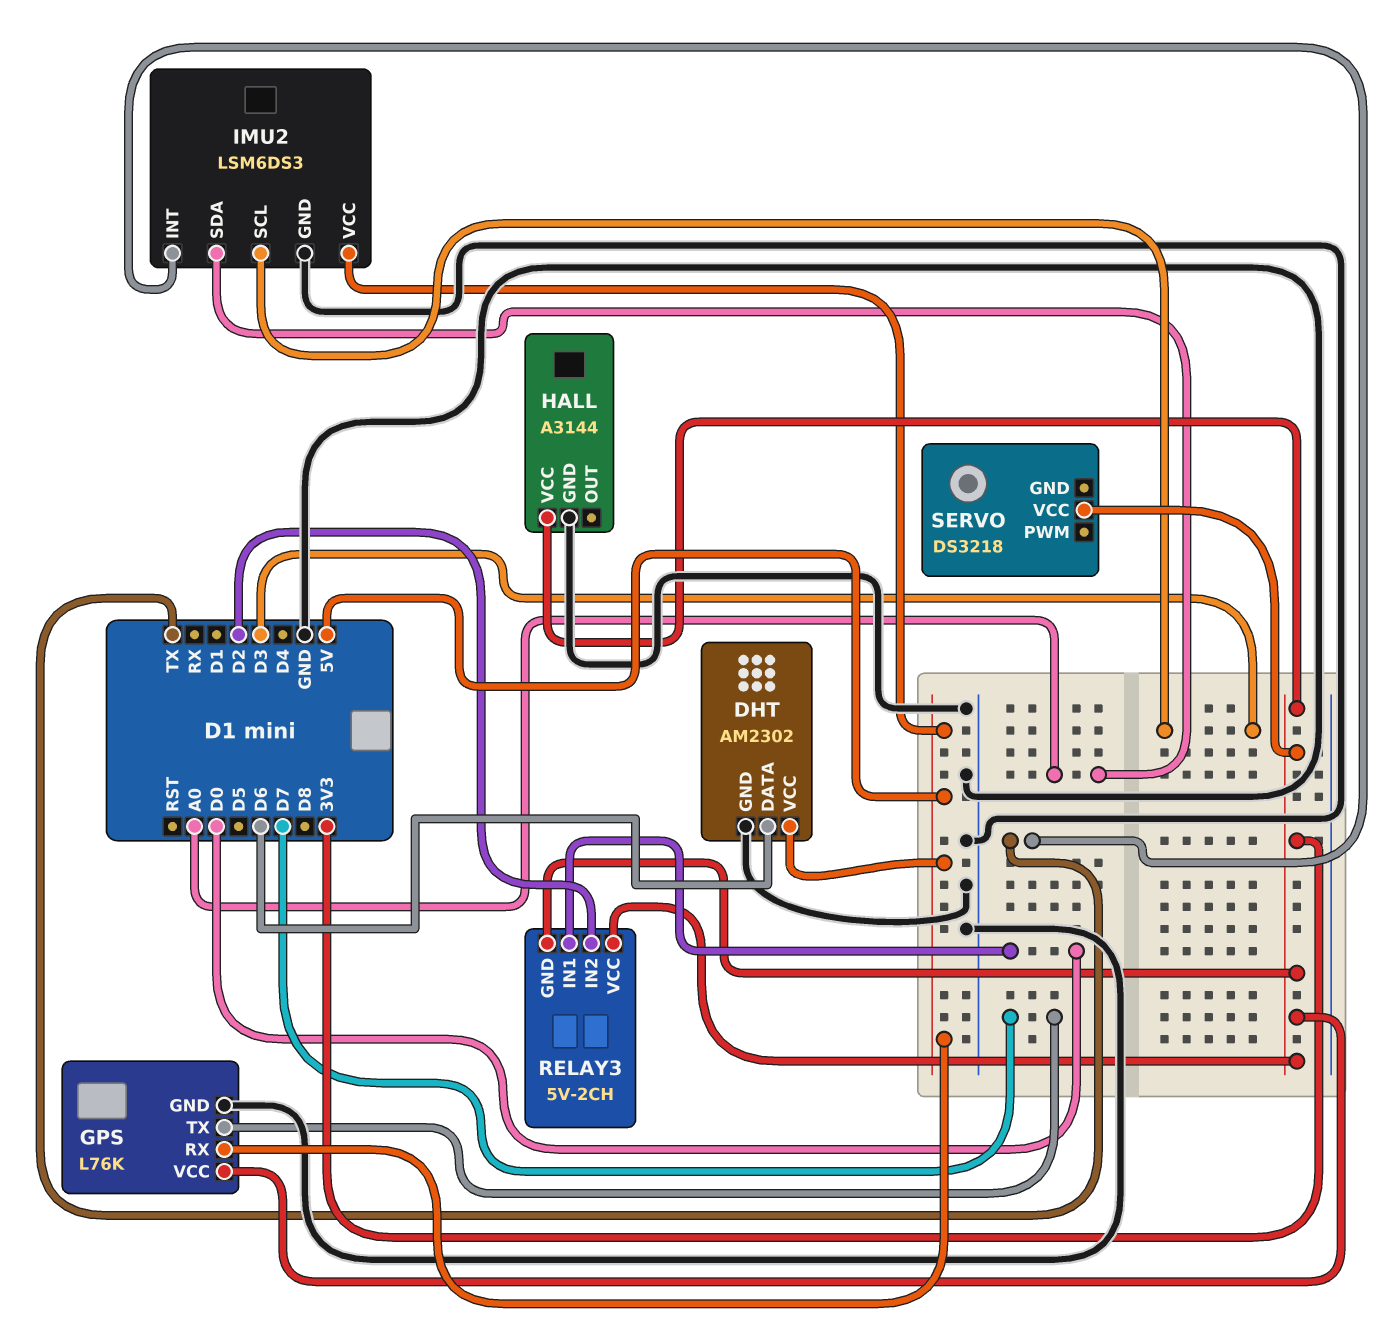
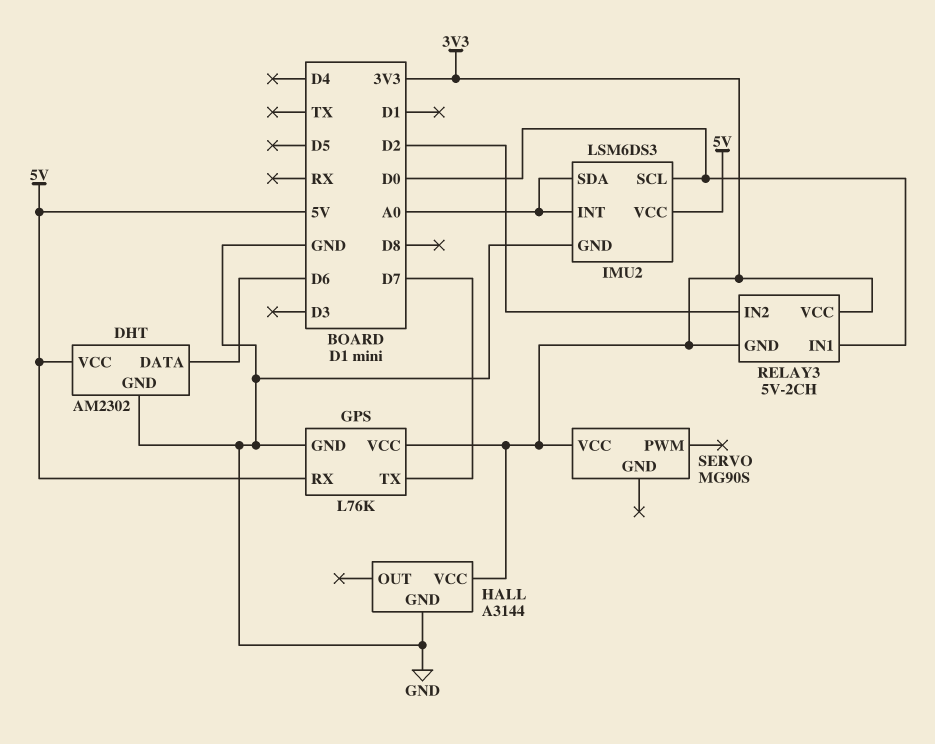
IMU2 pin INT: TX -> A0
IMU2 pin SCL: D3 -> D0
SERVO: DS3218 -> MG90S

